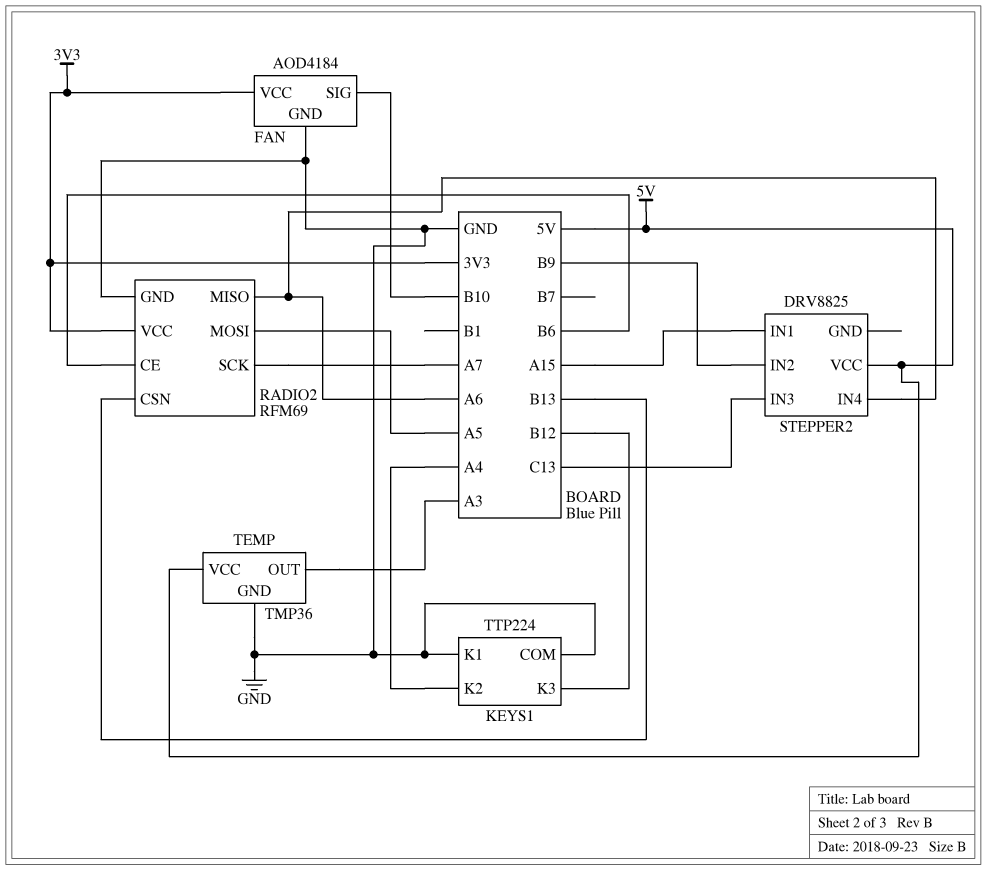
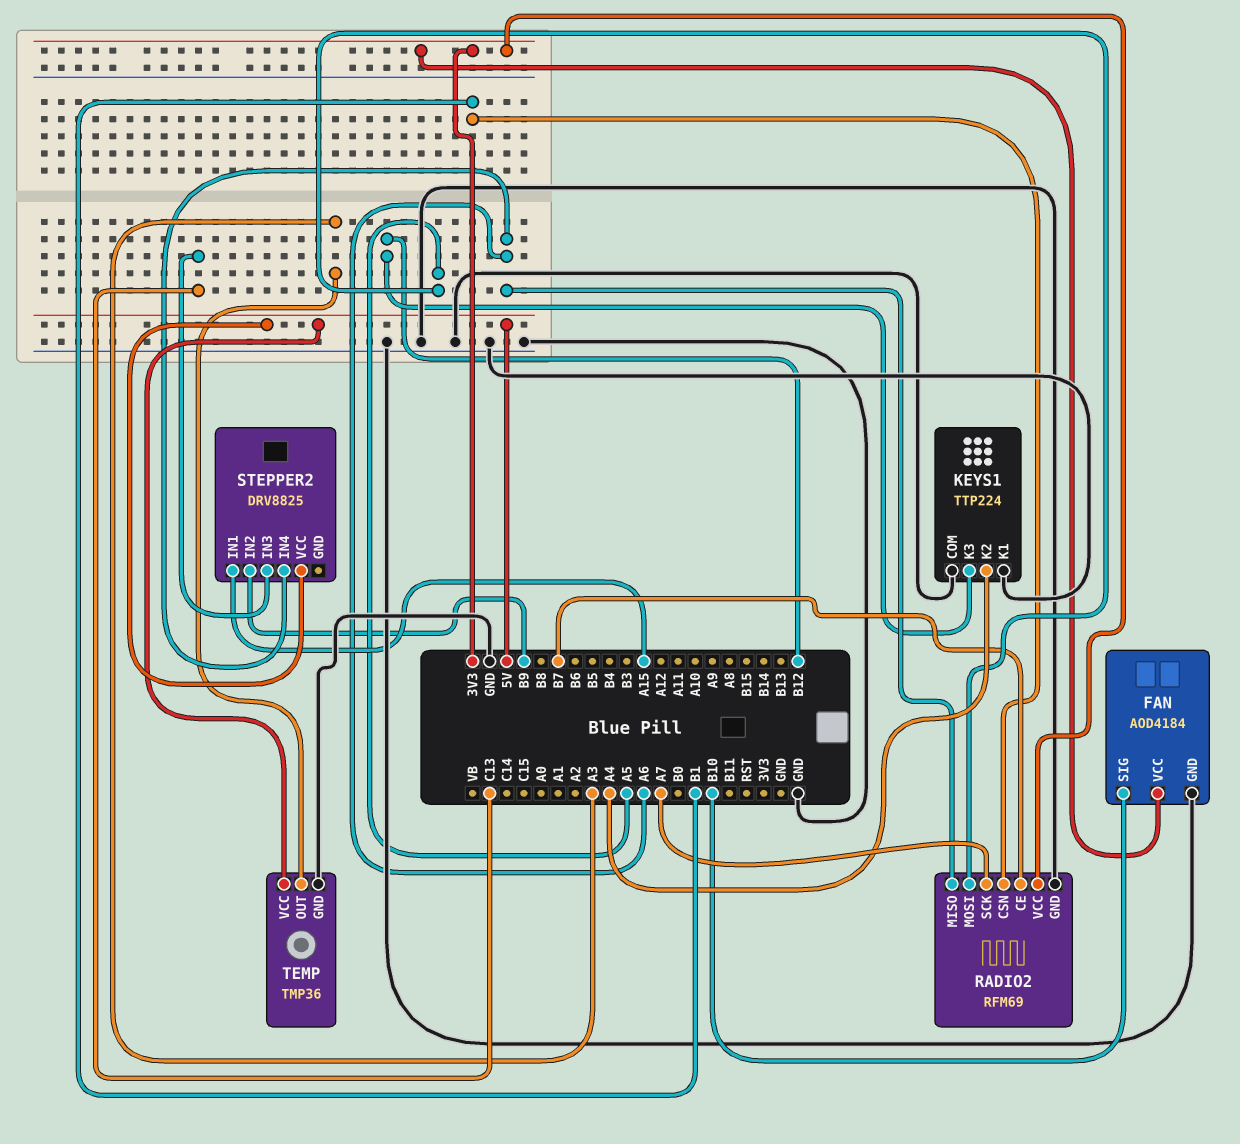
RADIO2 pin CE: B6 -> B7
RADIO2 pin CSN: B13 -> B1

